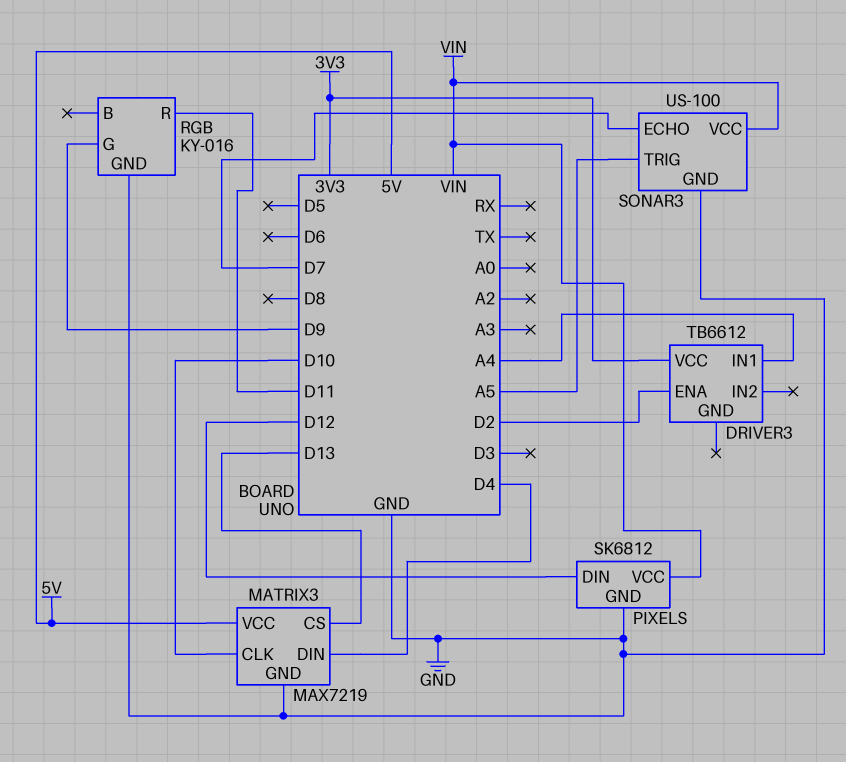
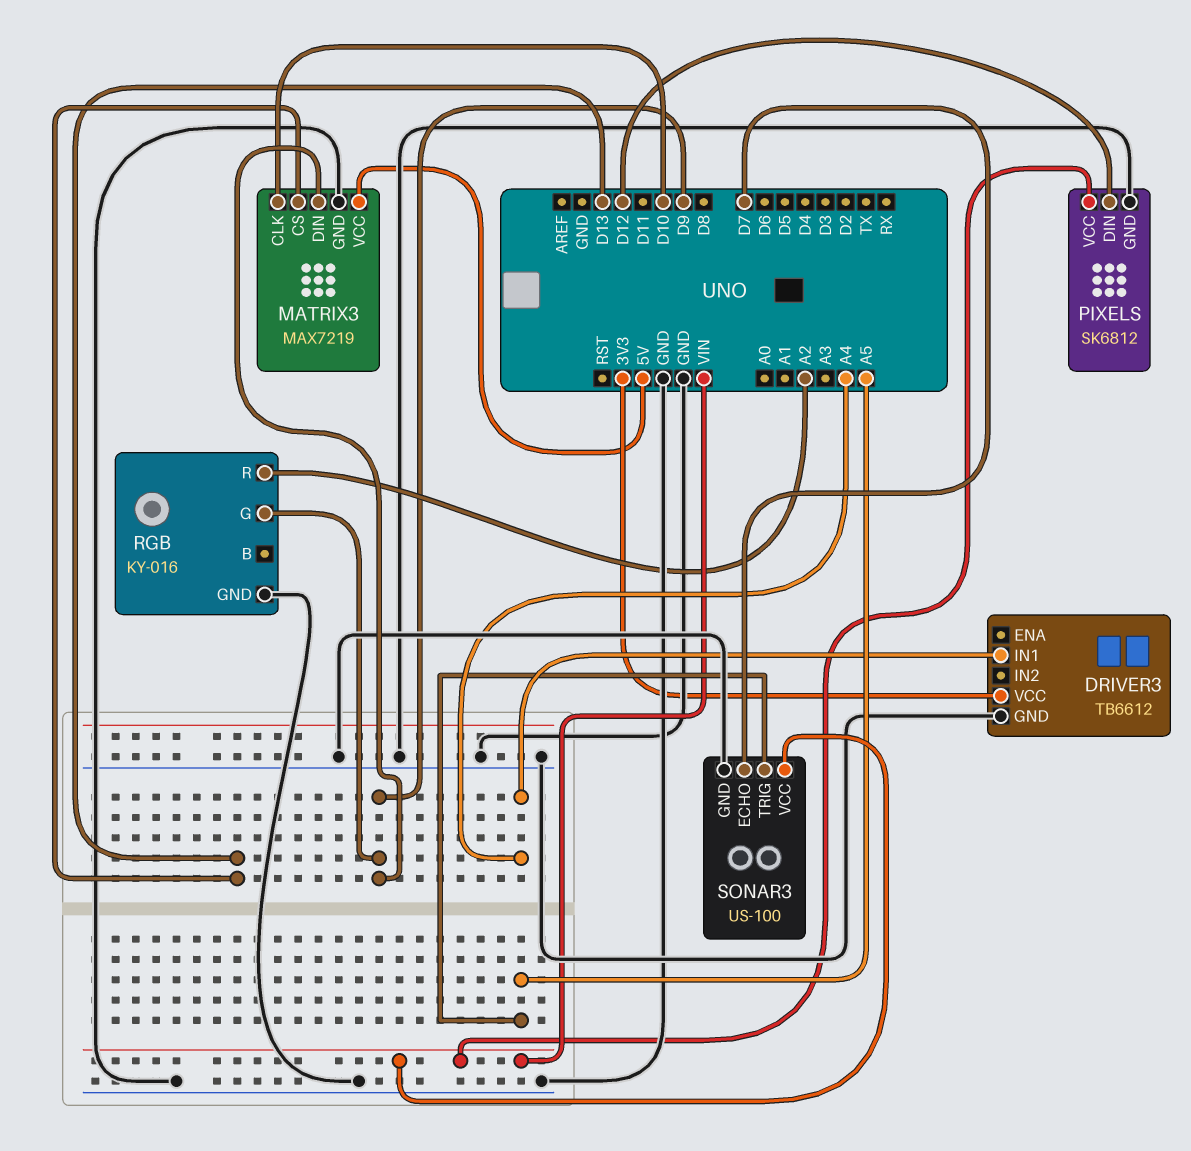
DRIVER3 pin ENA: D2 -> none
DRIVER3 pin GND: none -> GND
MATRIX3 pin DIN: D4 -> D9
RGB pin R: D11 -> A2

